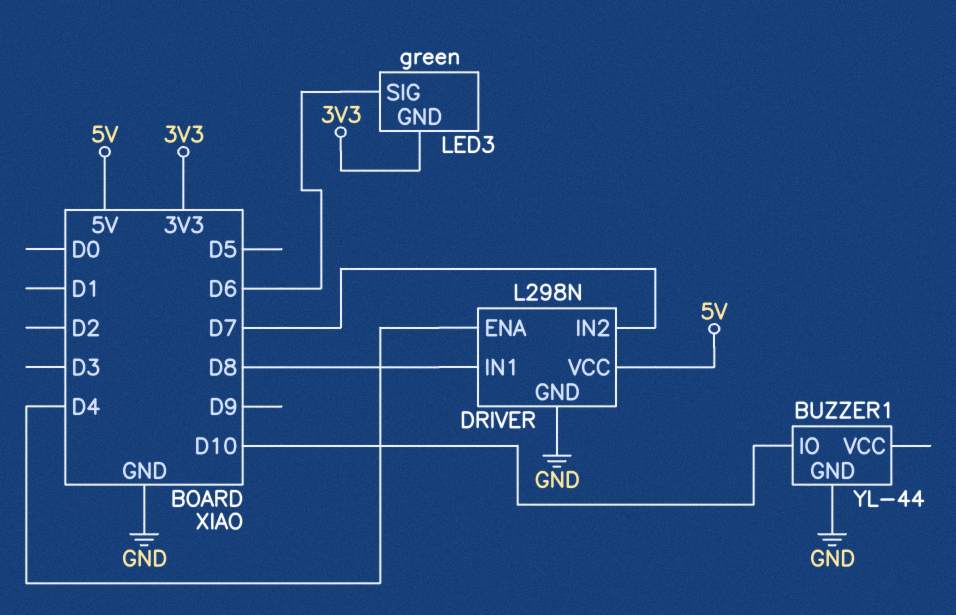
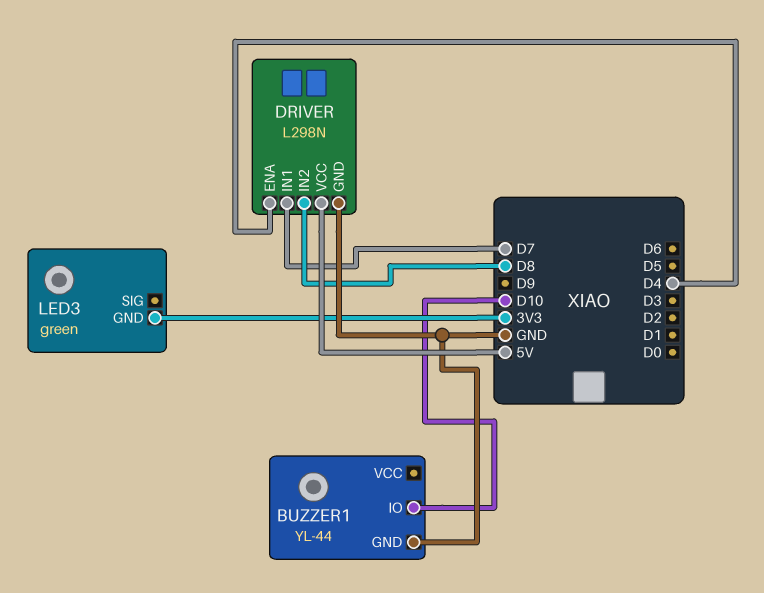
DRIVER pin IN1: D8 -> D7
DRIVER pin IN2: D7 -> D8
LED3 pin SIG: D6 -> none

